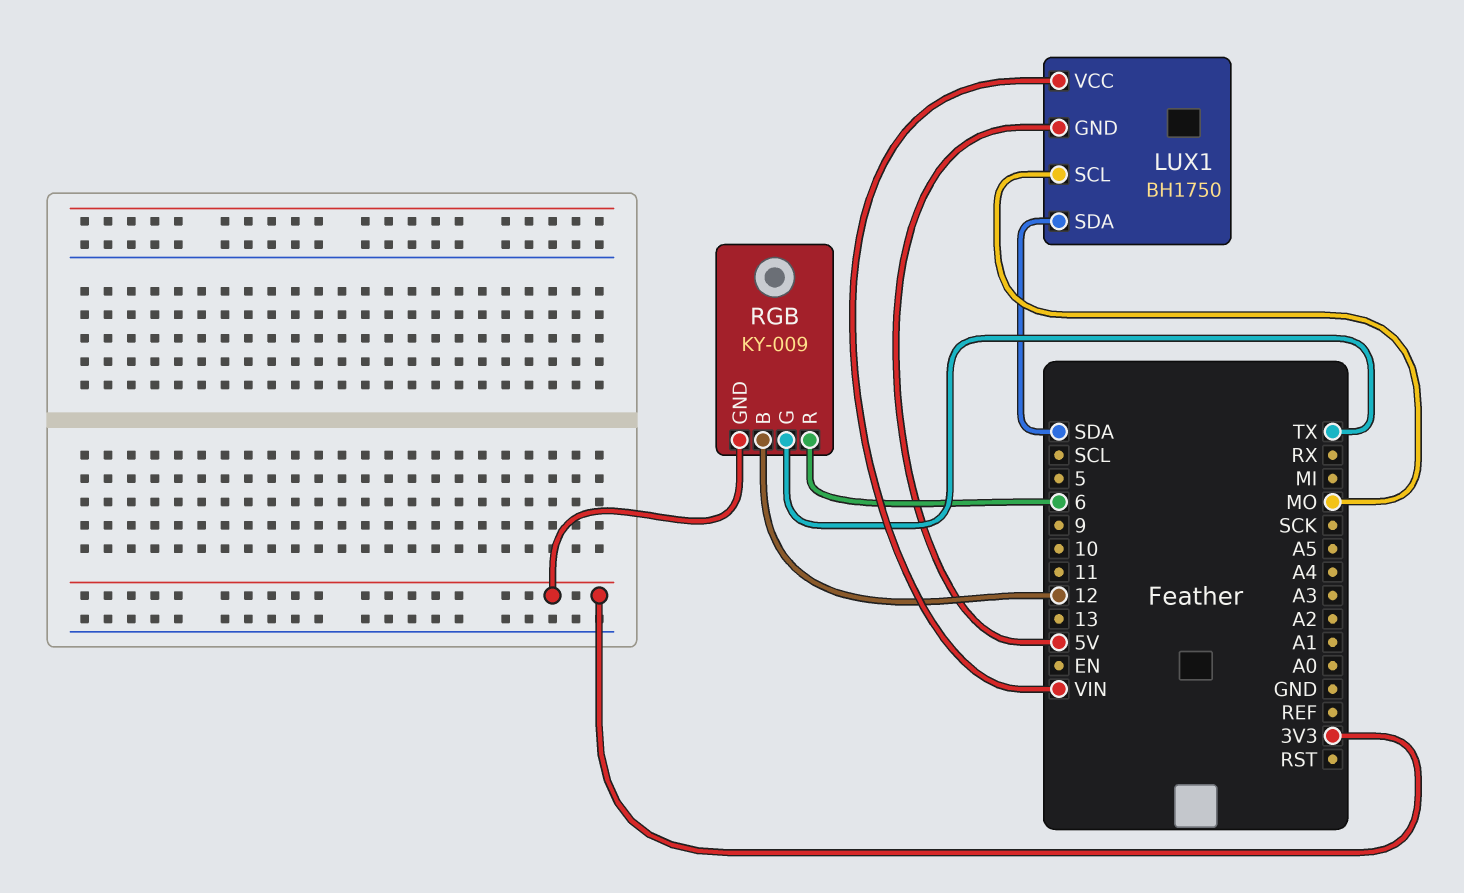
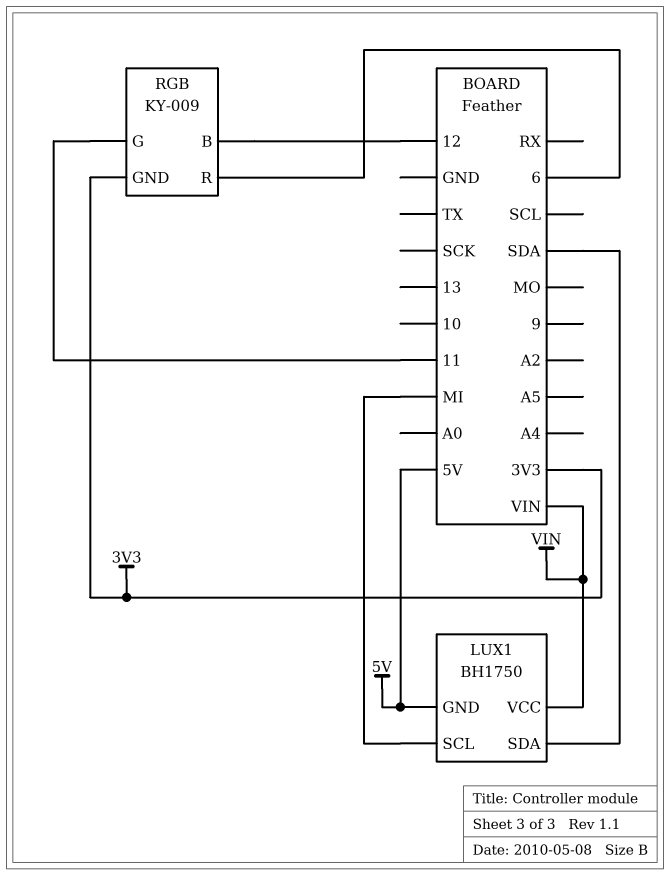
LUX1 pin SCL: MO -> MI
RGB pin G: TX -> 11

